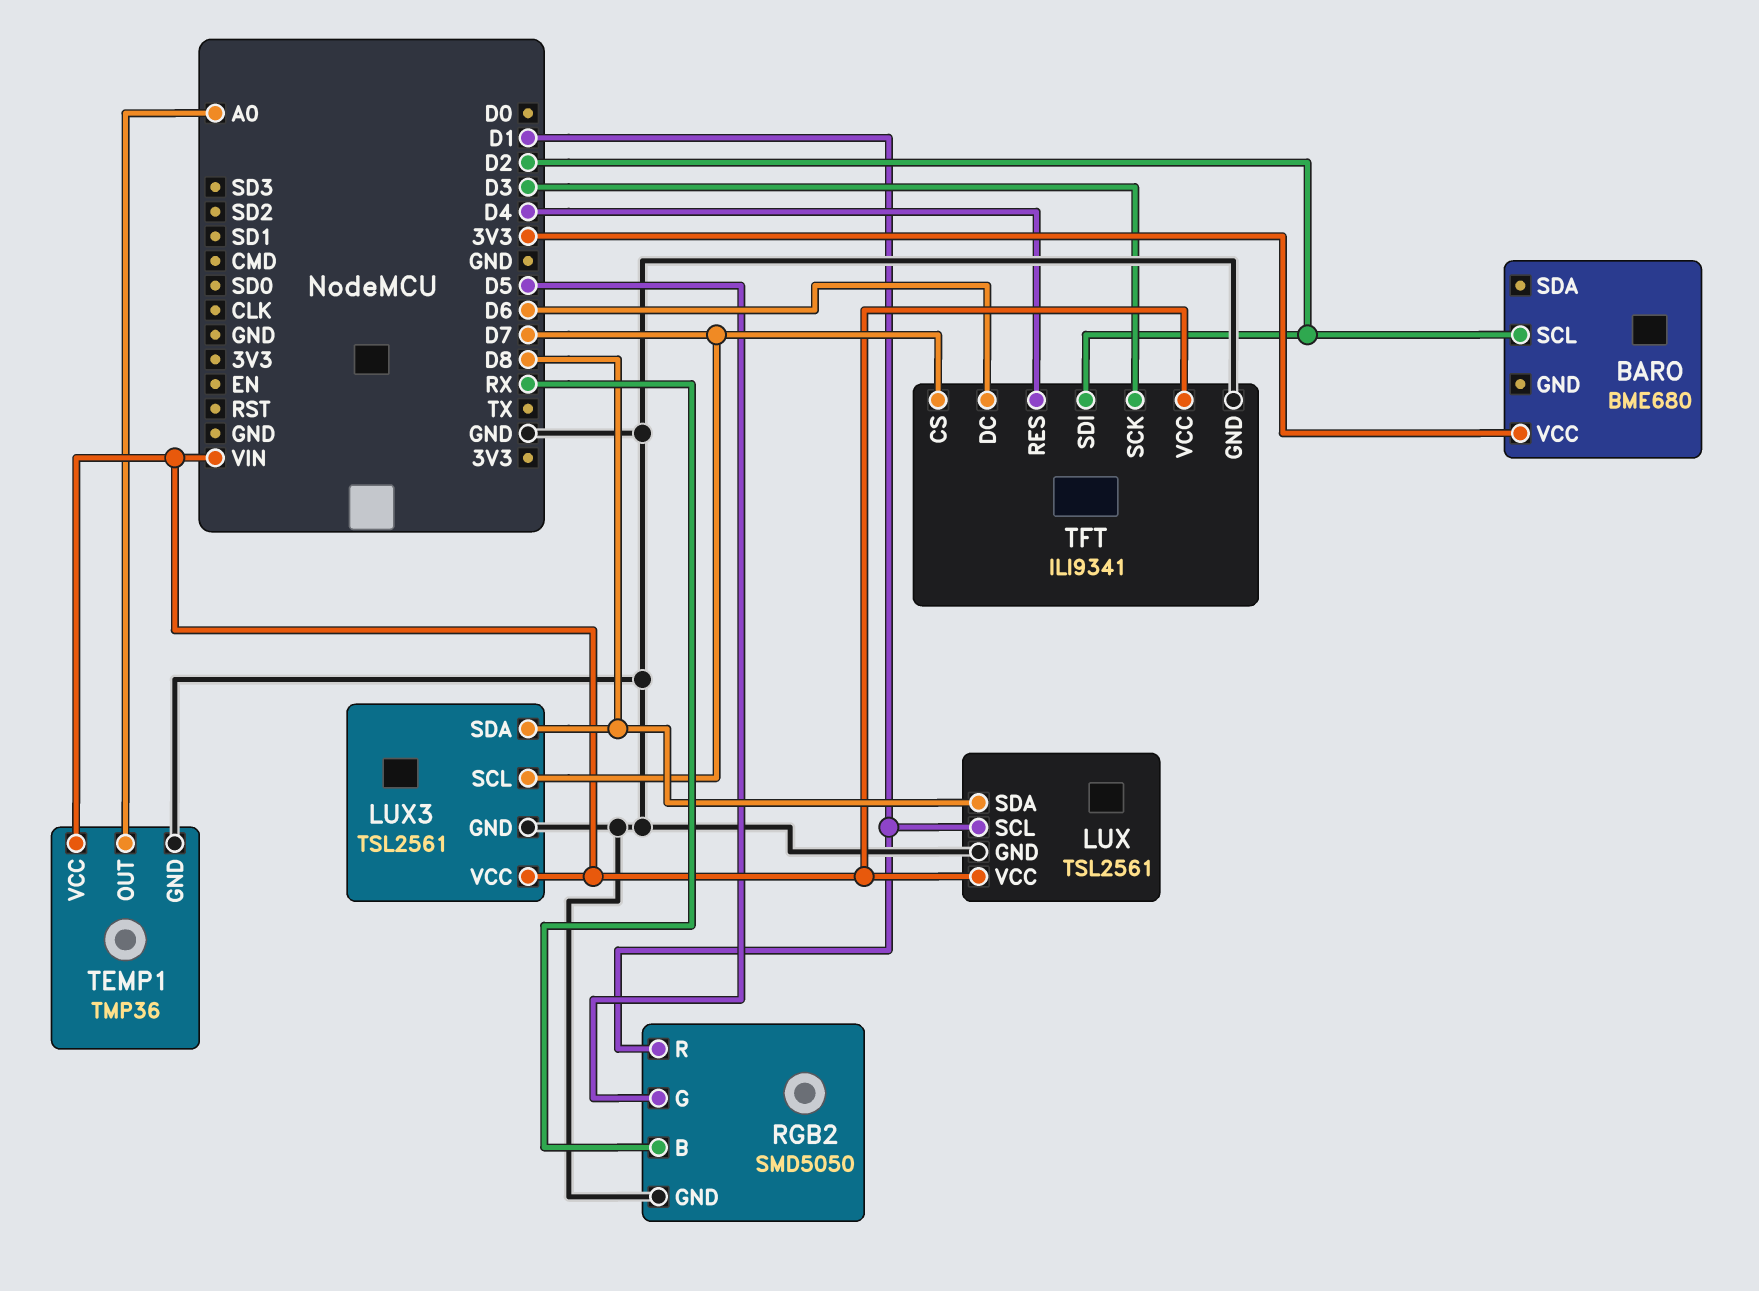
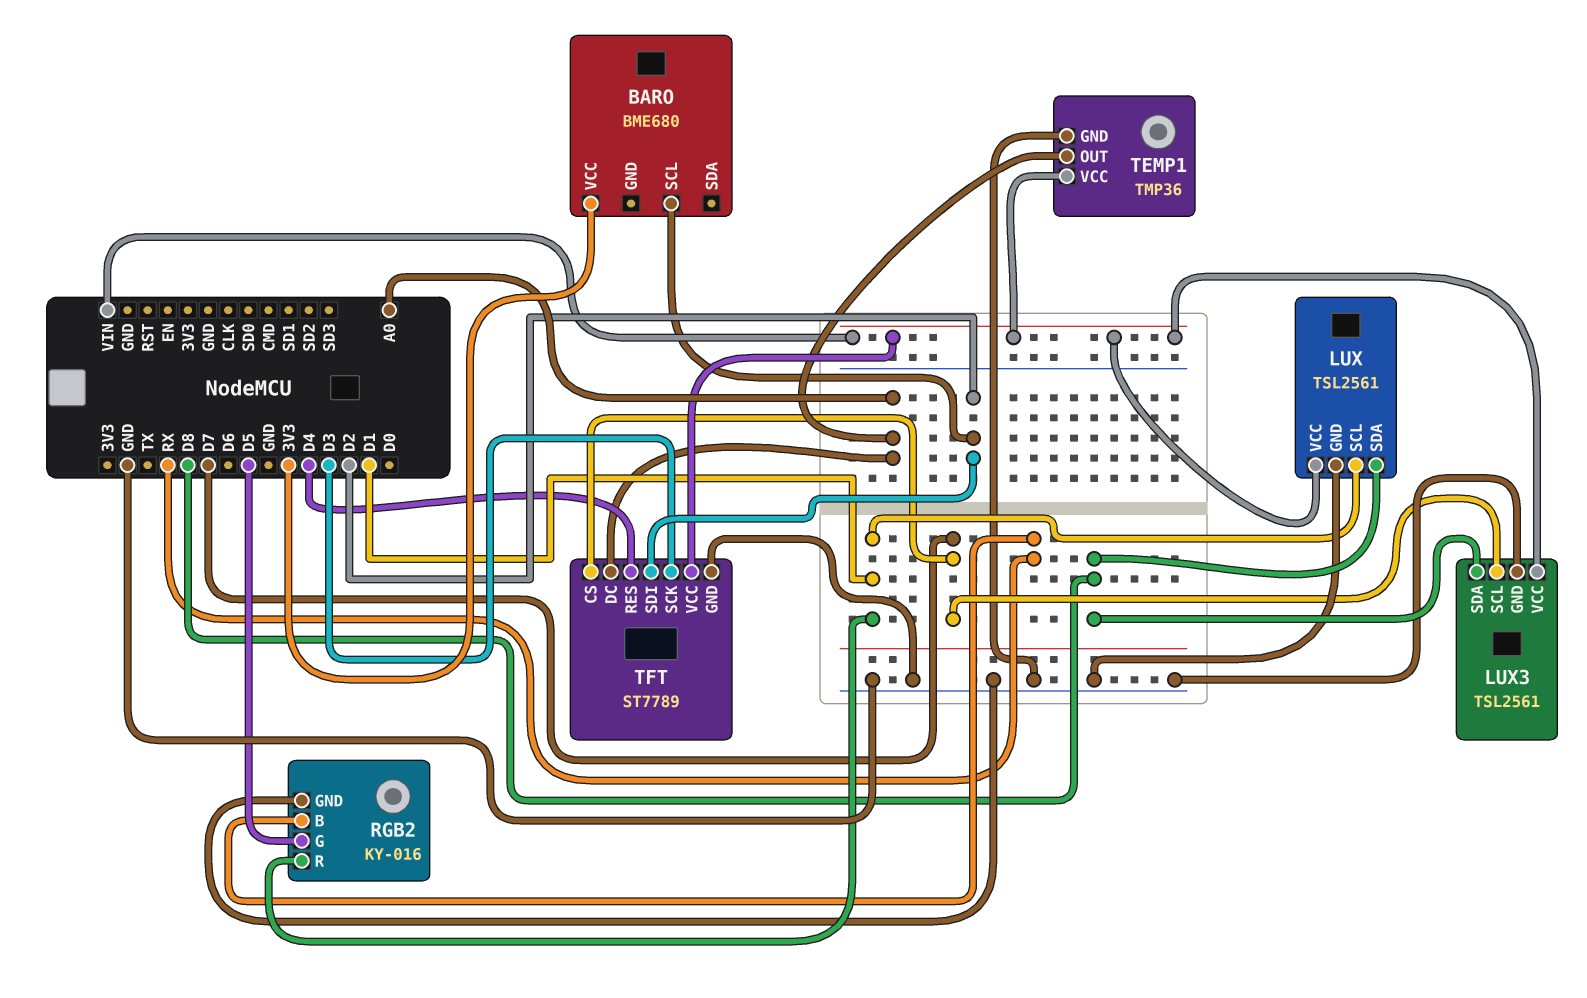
RGB2: SMD5050 -> KY-016
TFT: ILI9341 -> ST7789
TFT pin DC: D6 -> A0

